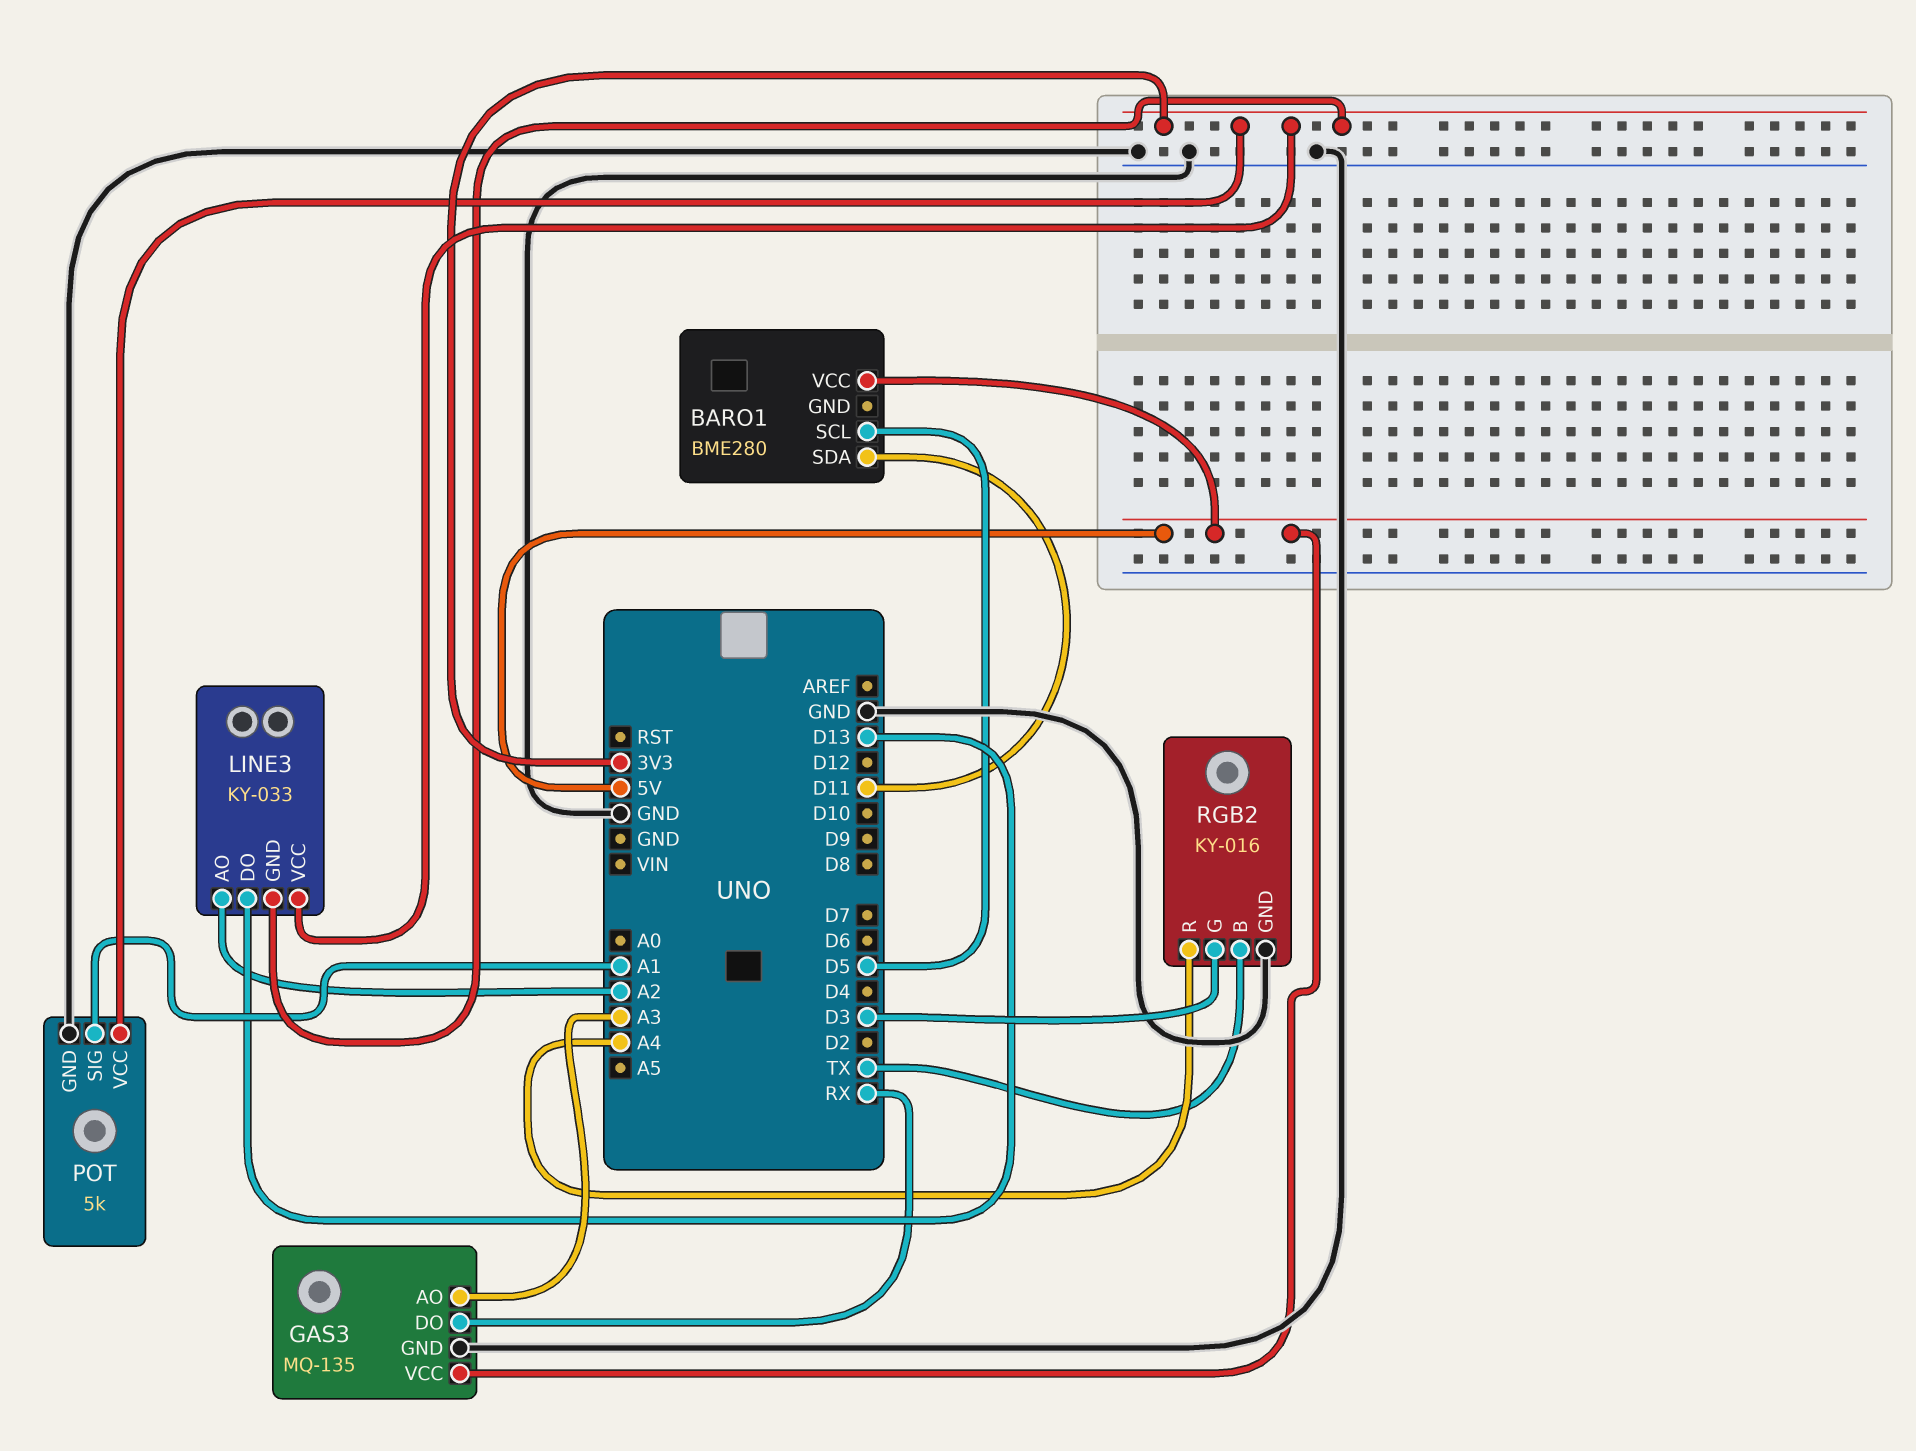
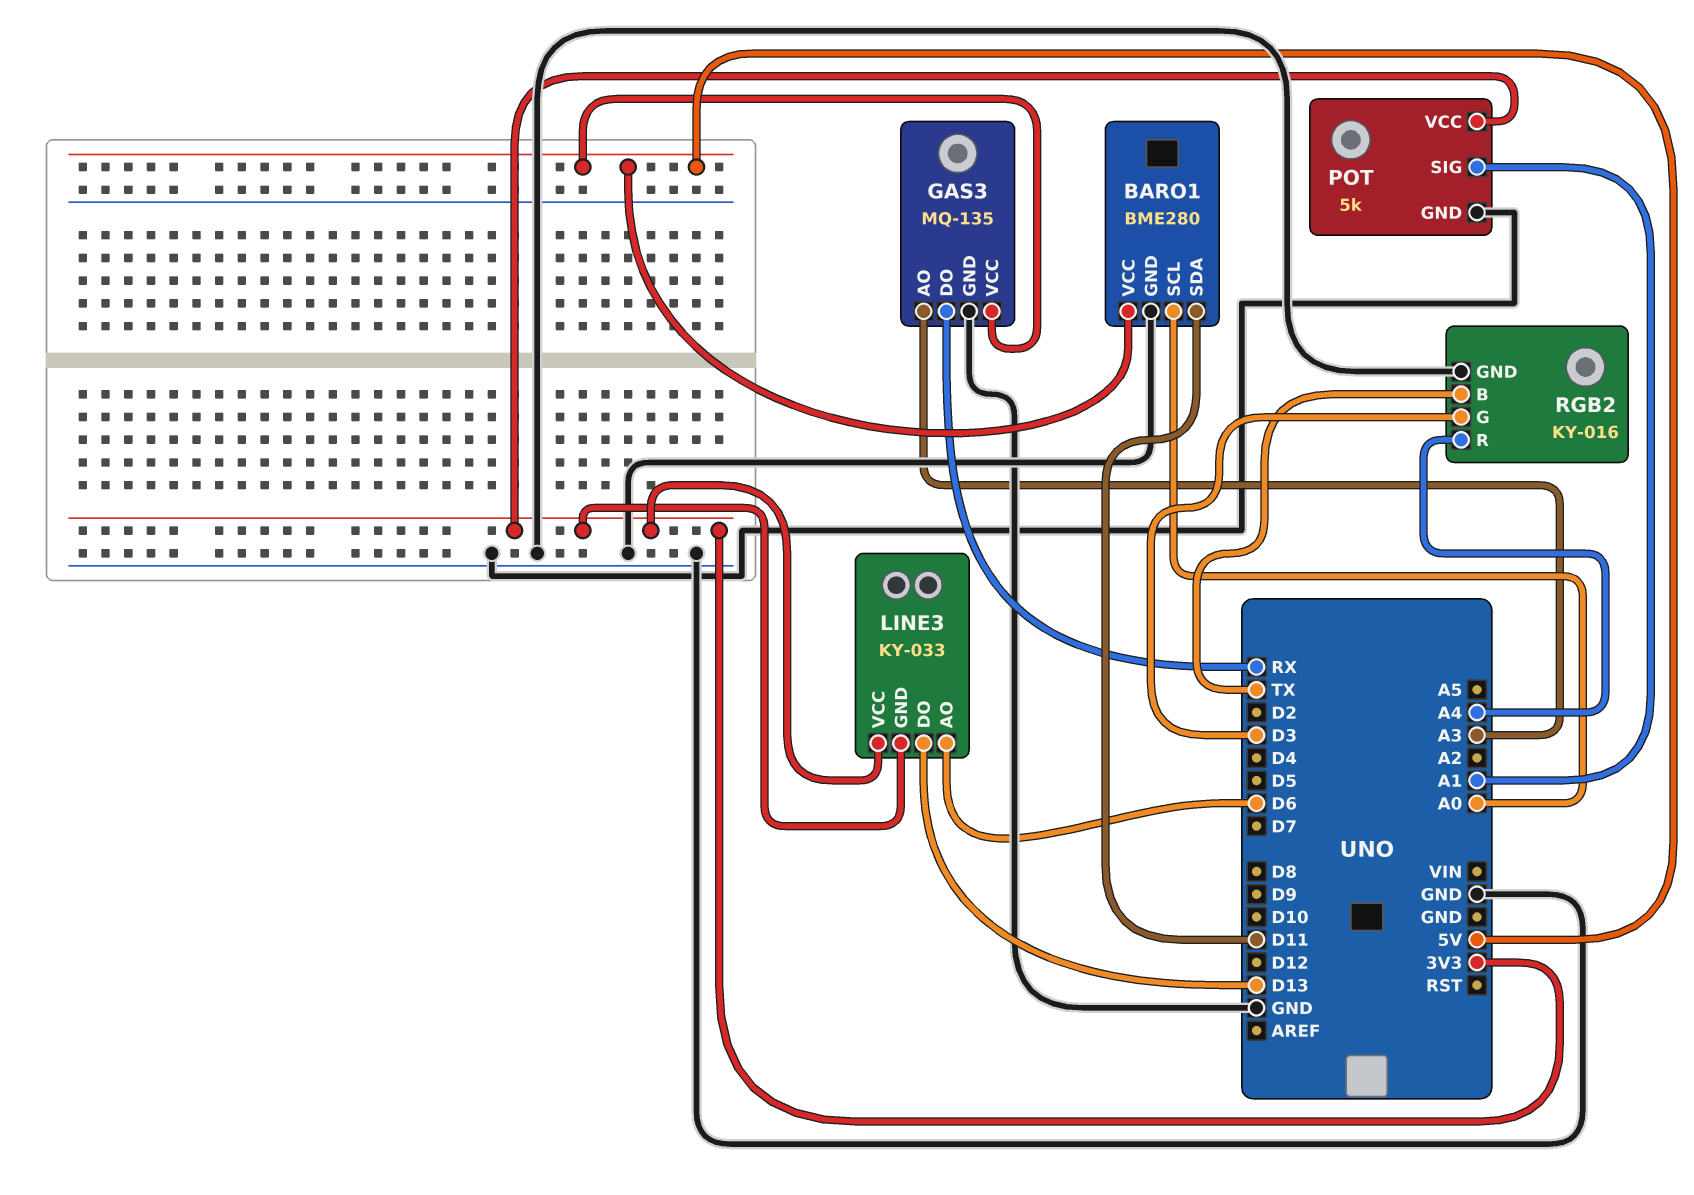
BARO1 pin GND: none -> GND
BARO1 pin SCL: D5 -> A0
LINE3 pin AO: A2 -> D6

